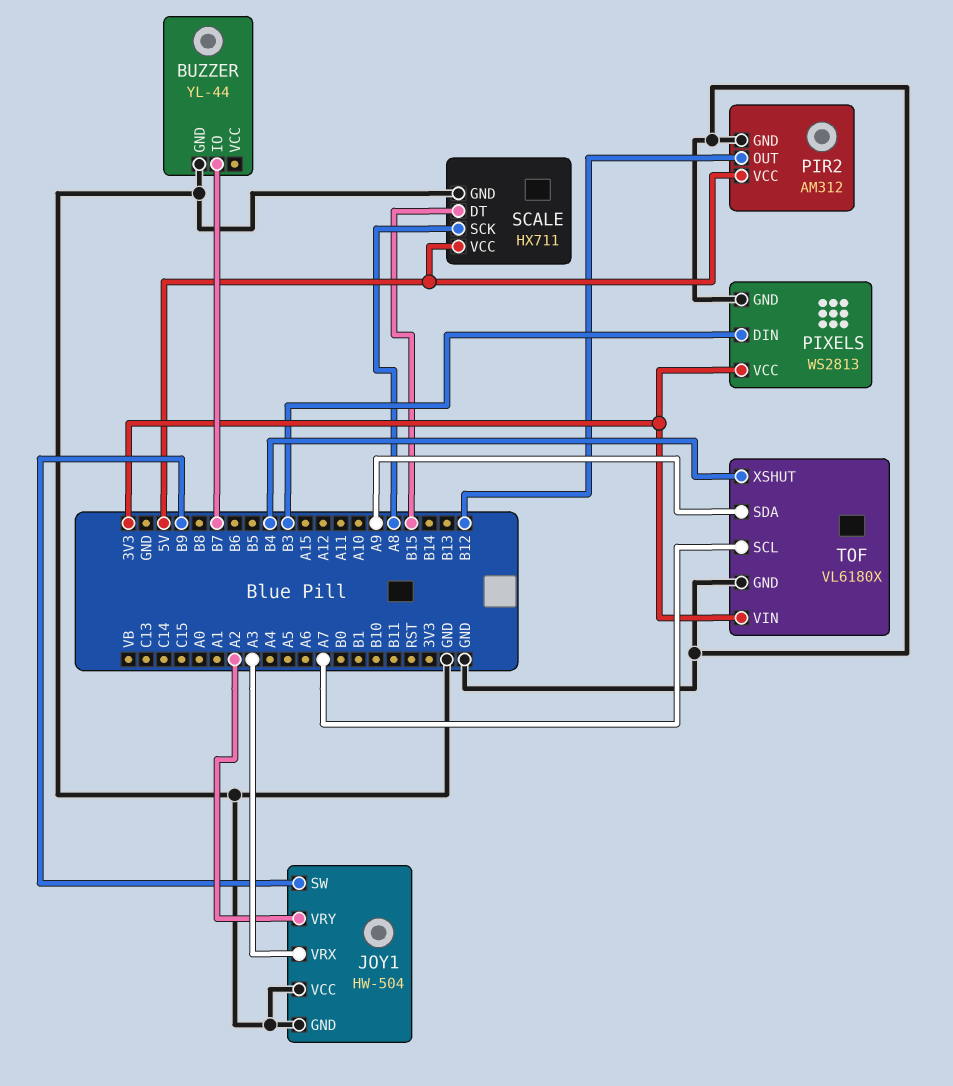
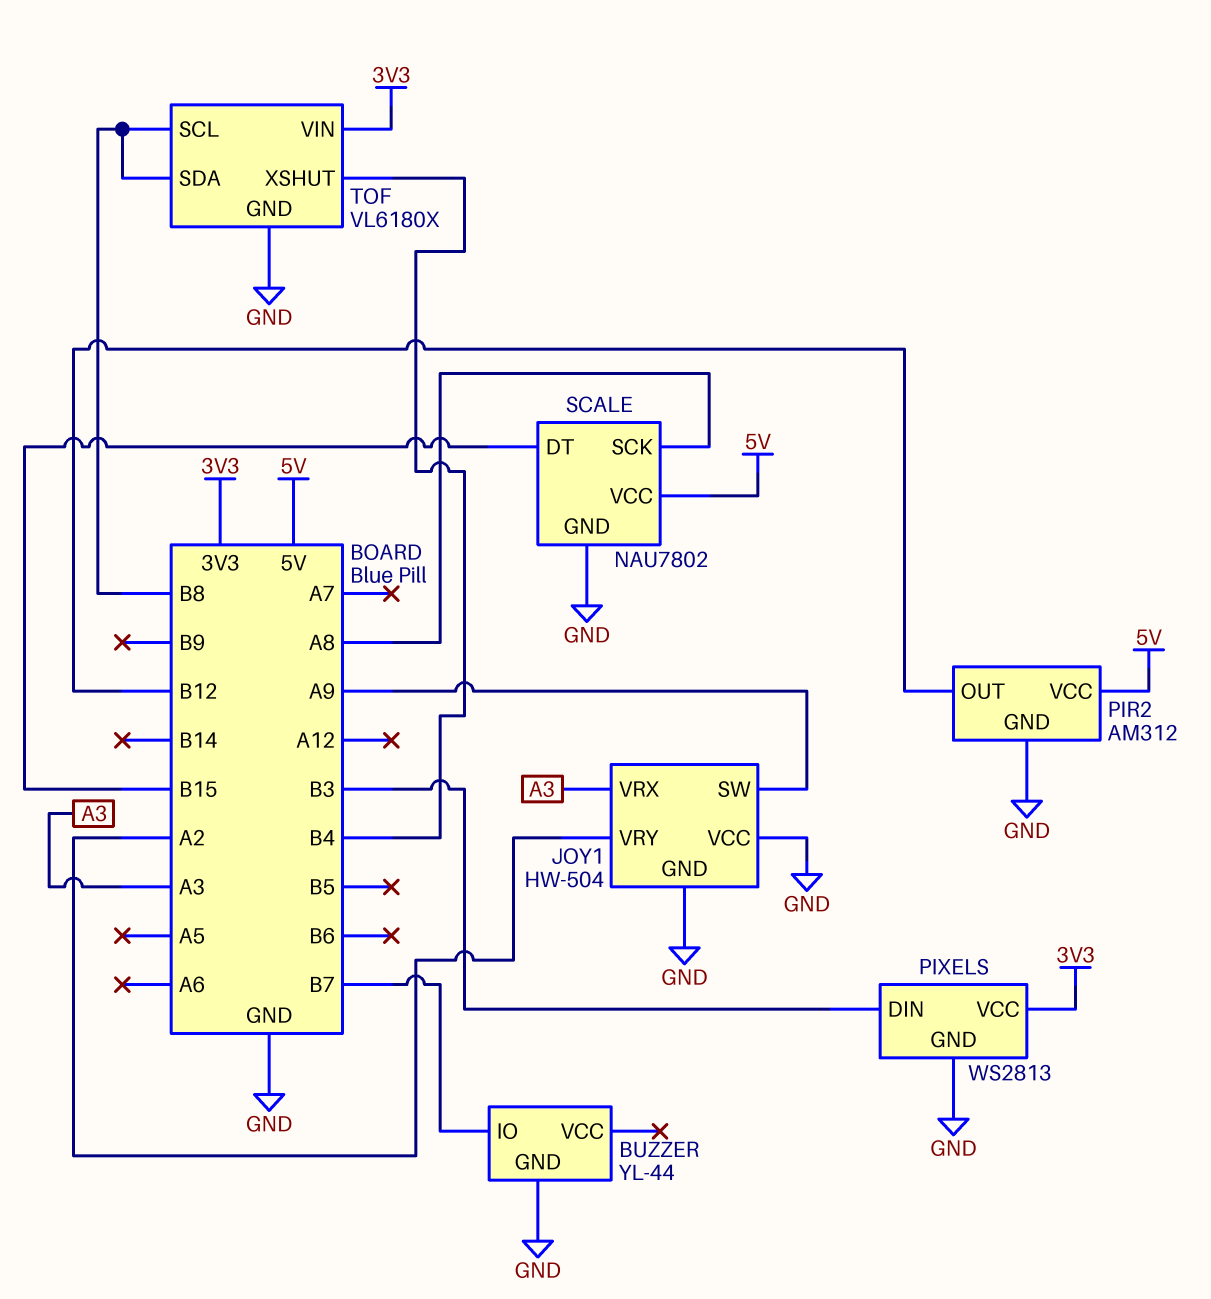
JOY1 pin SW: B9 -> A9
SCALE: HX711 -> NAU7802
TOF pin SCL: A7 -> B8
TOF pin SDA: A9 -> B8

